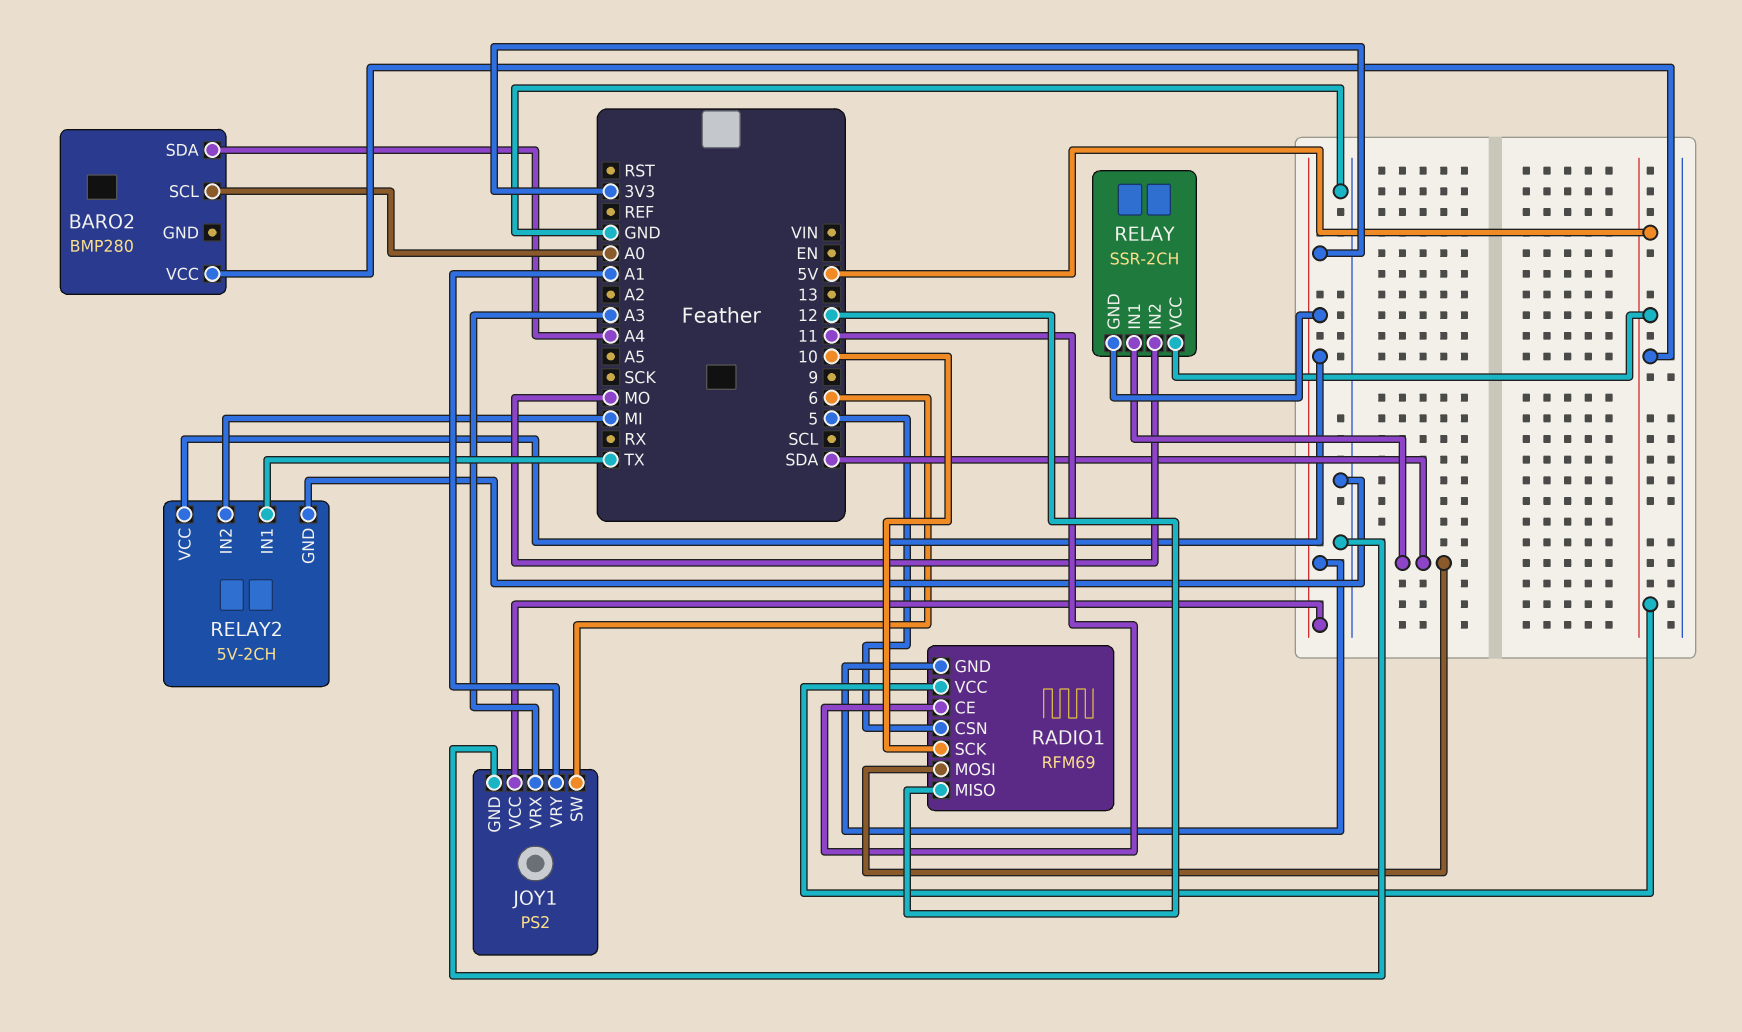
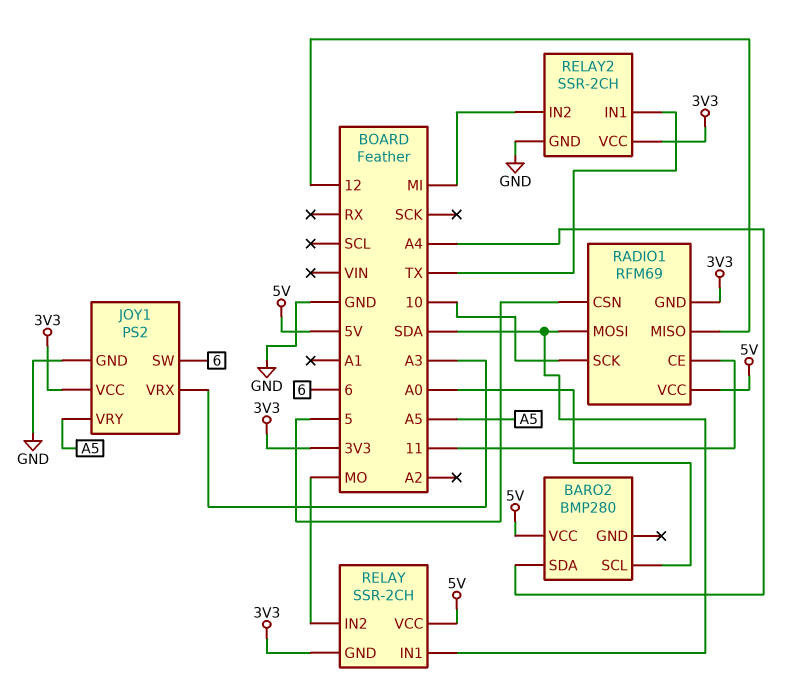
JOY1 pin VRY: A1 -> A5
RELAY2: 5V-2CH -> SSR-2CH

